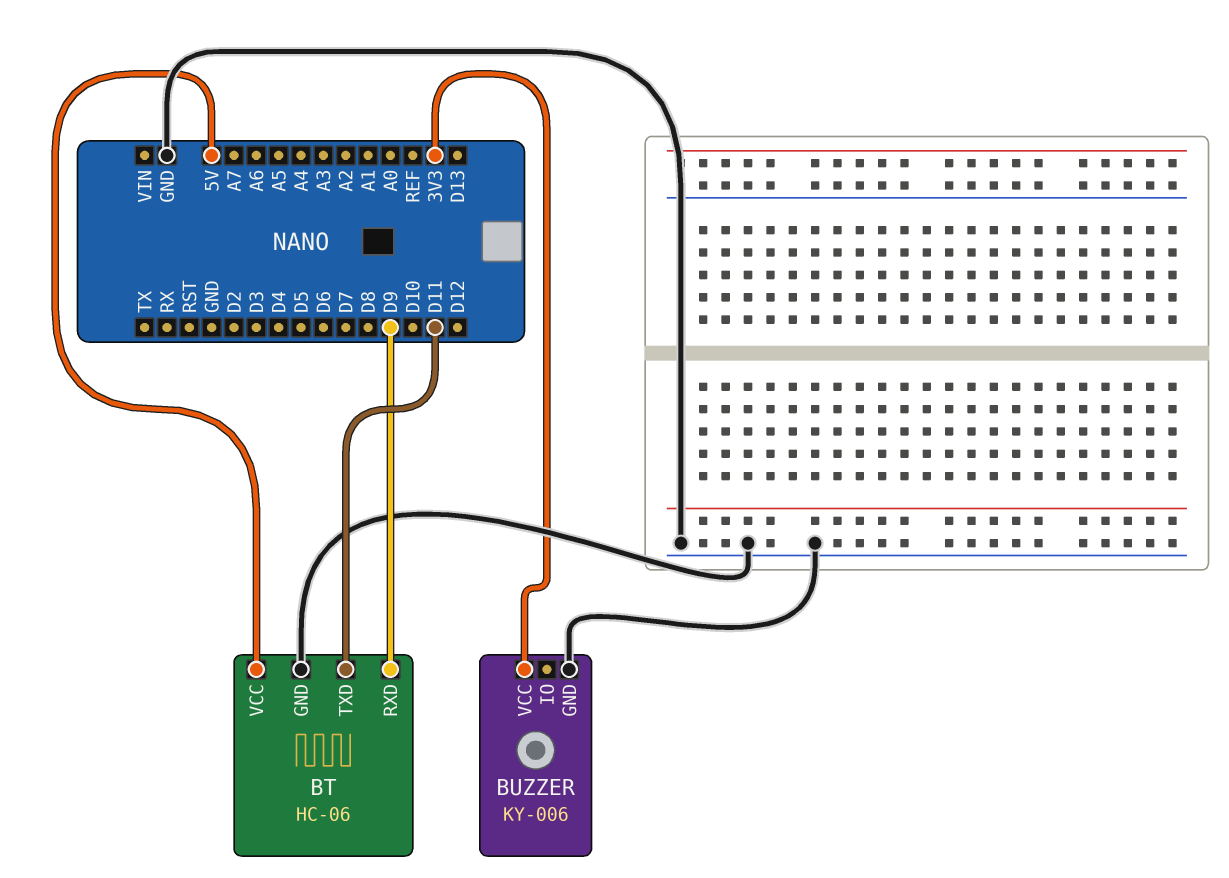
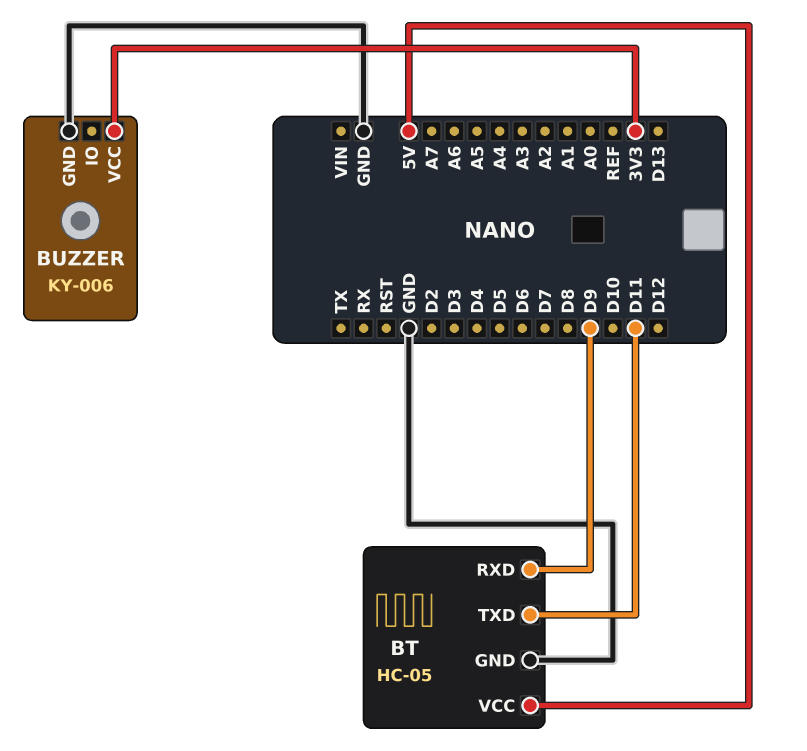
BT: HC-06 -> HC-05

